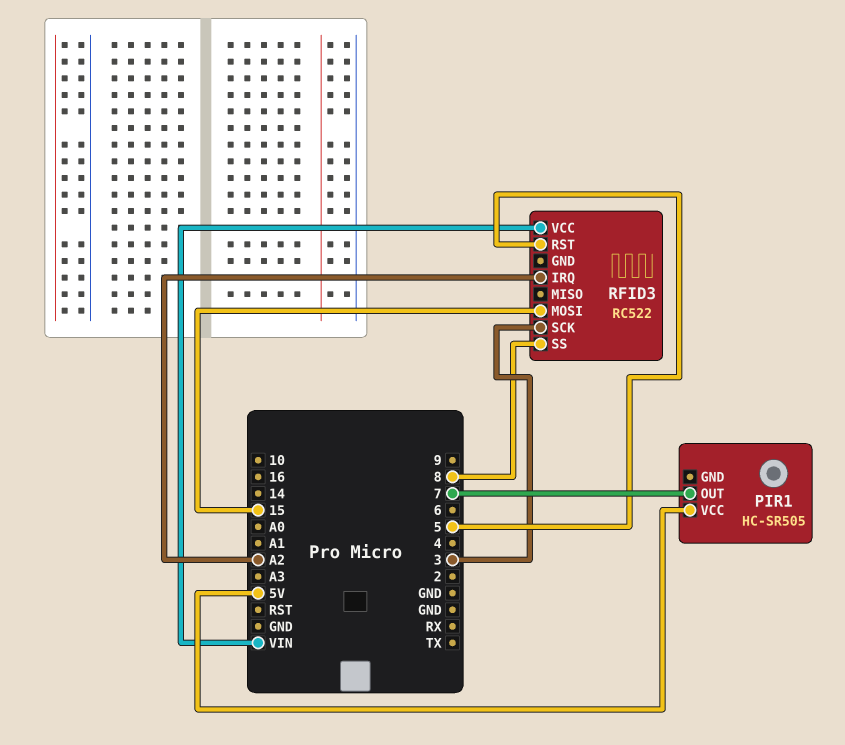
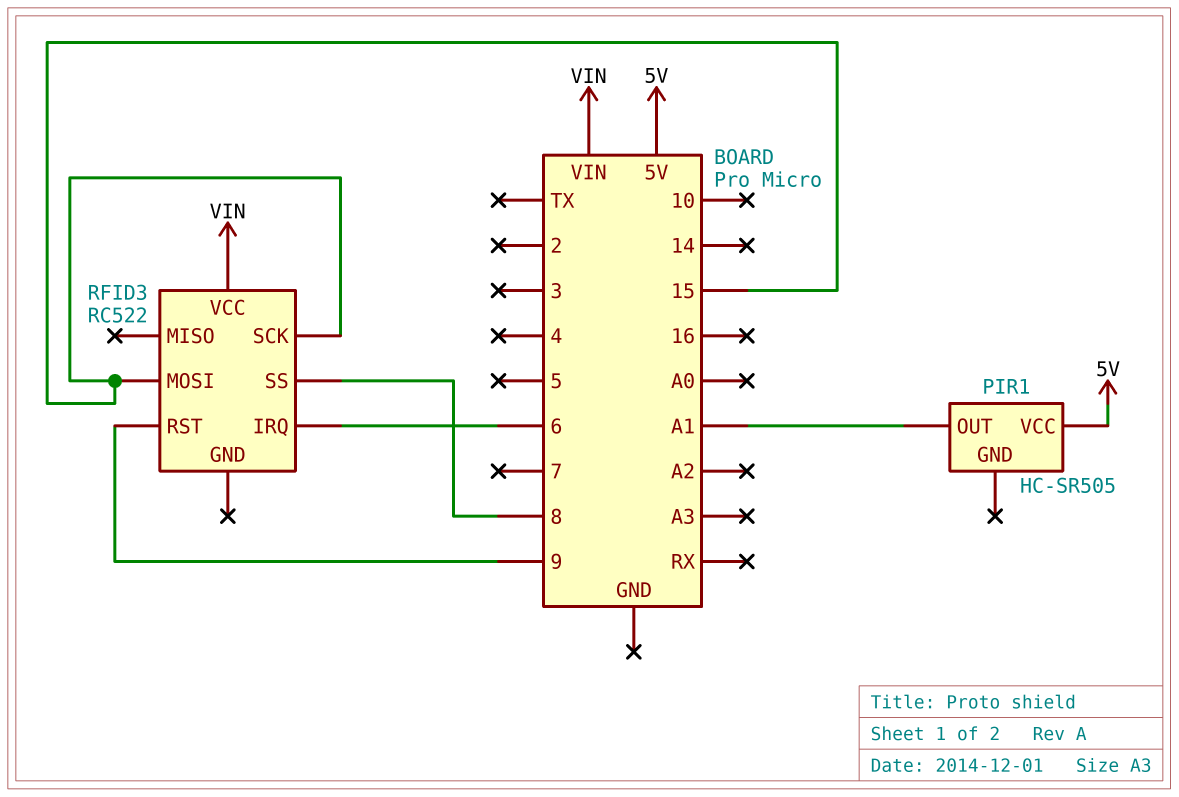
PIR1 pin OUT: 7 -> A1
RFID3 pin IRQ: A2 -> 6
RFID3 pin RST: 5 -> 9
RFID3 pin SCK: 3 -> 15

